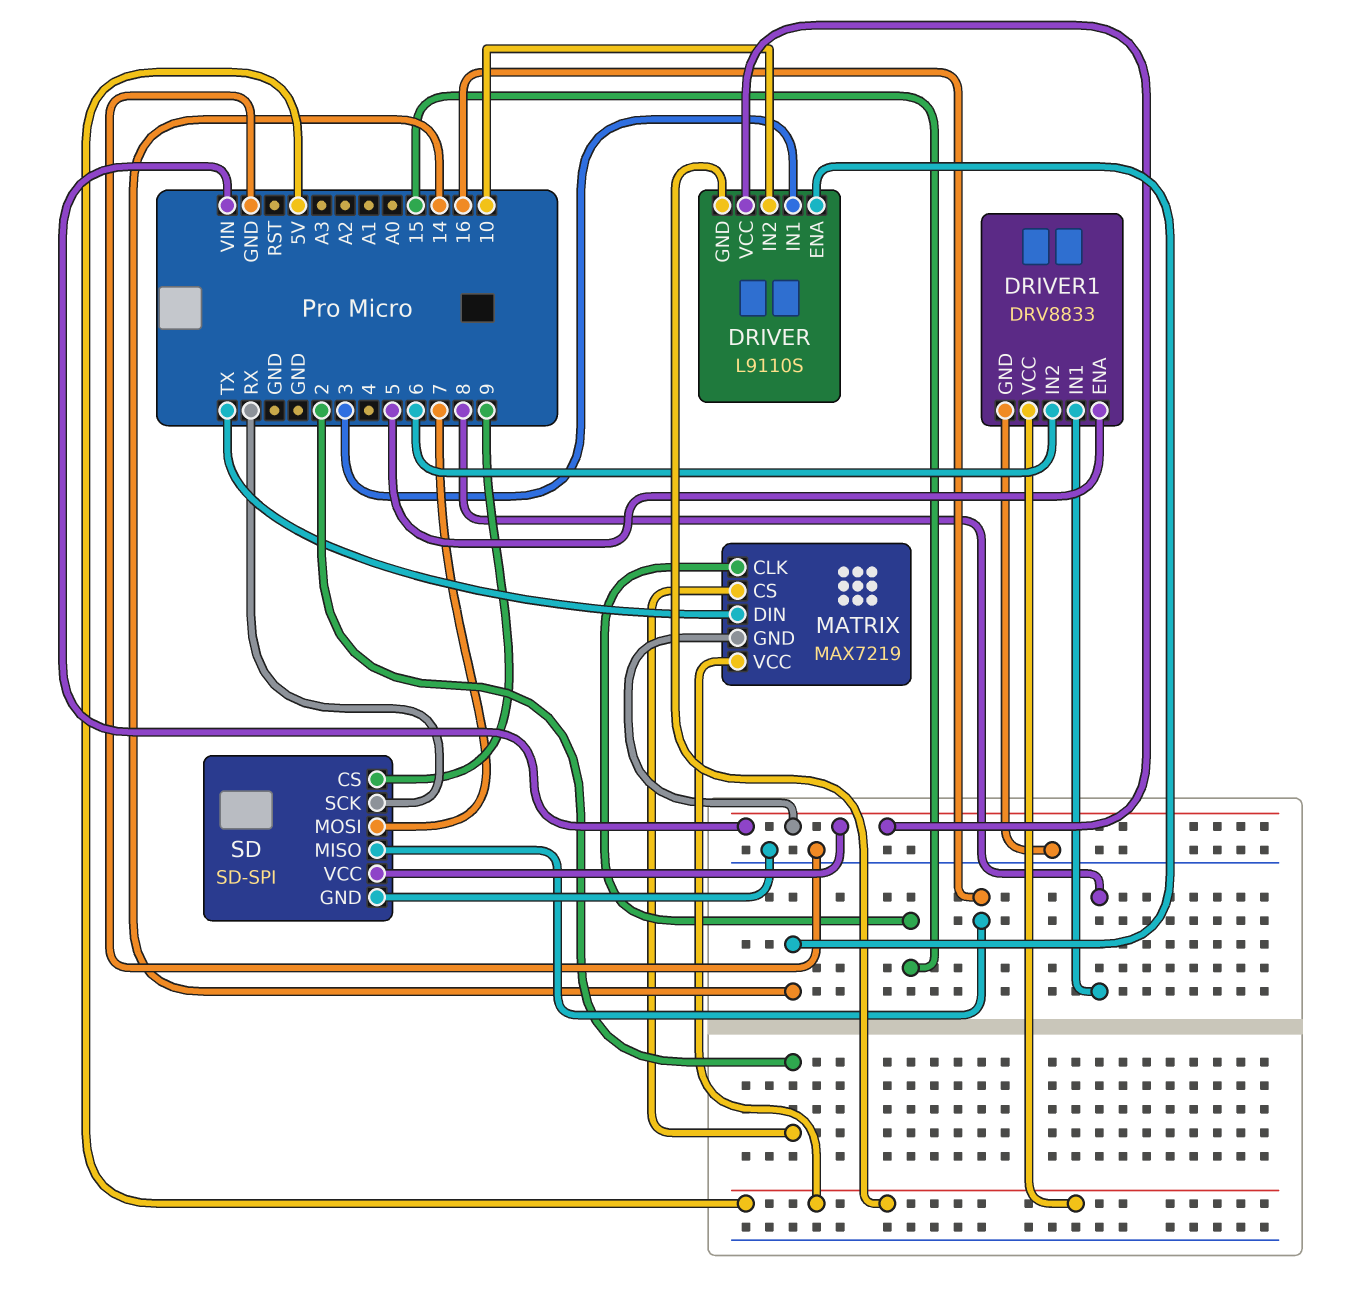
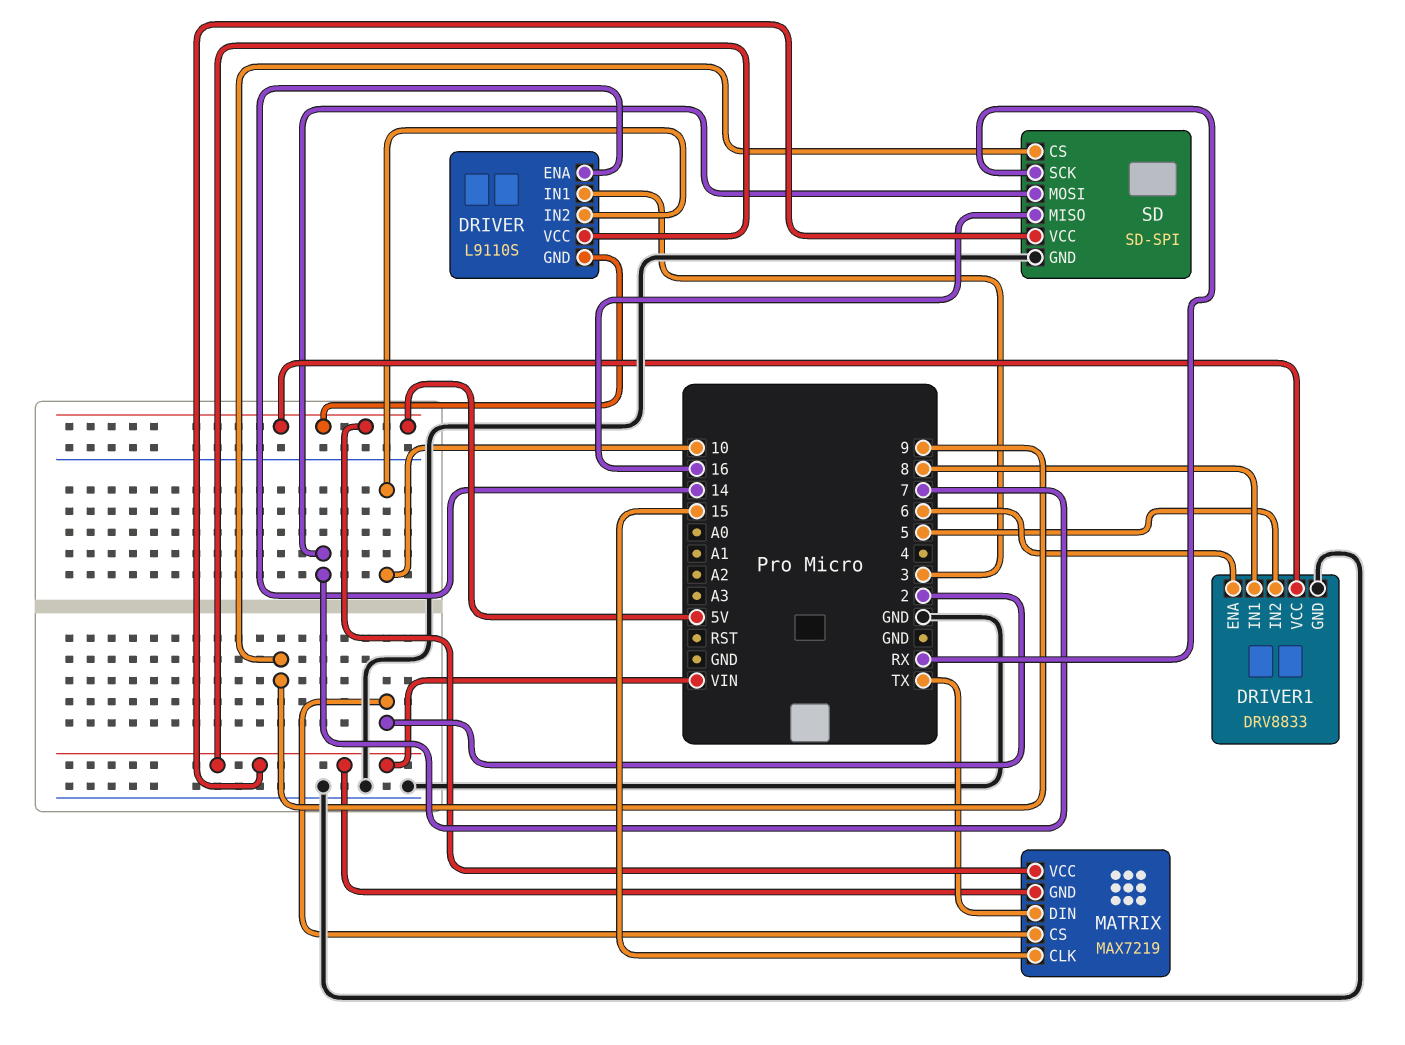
DRIVER1 pin ENA: 5 -> 6
DRIVER1 pin IN2: 6 -> 5

